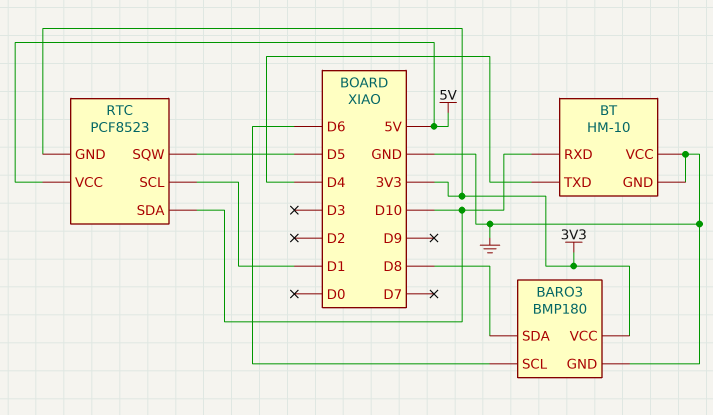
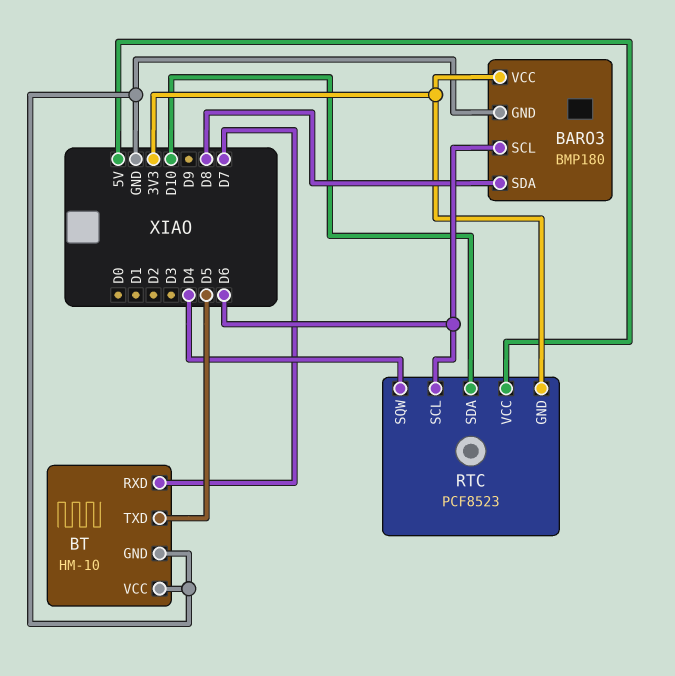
BT pin RXD: D10 -> D7
BT pin TXD: D4 -> D5
RTC pin SCL: D1 -> D6
RTC pin SQW: D5 -> D4

